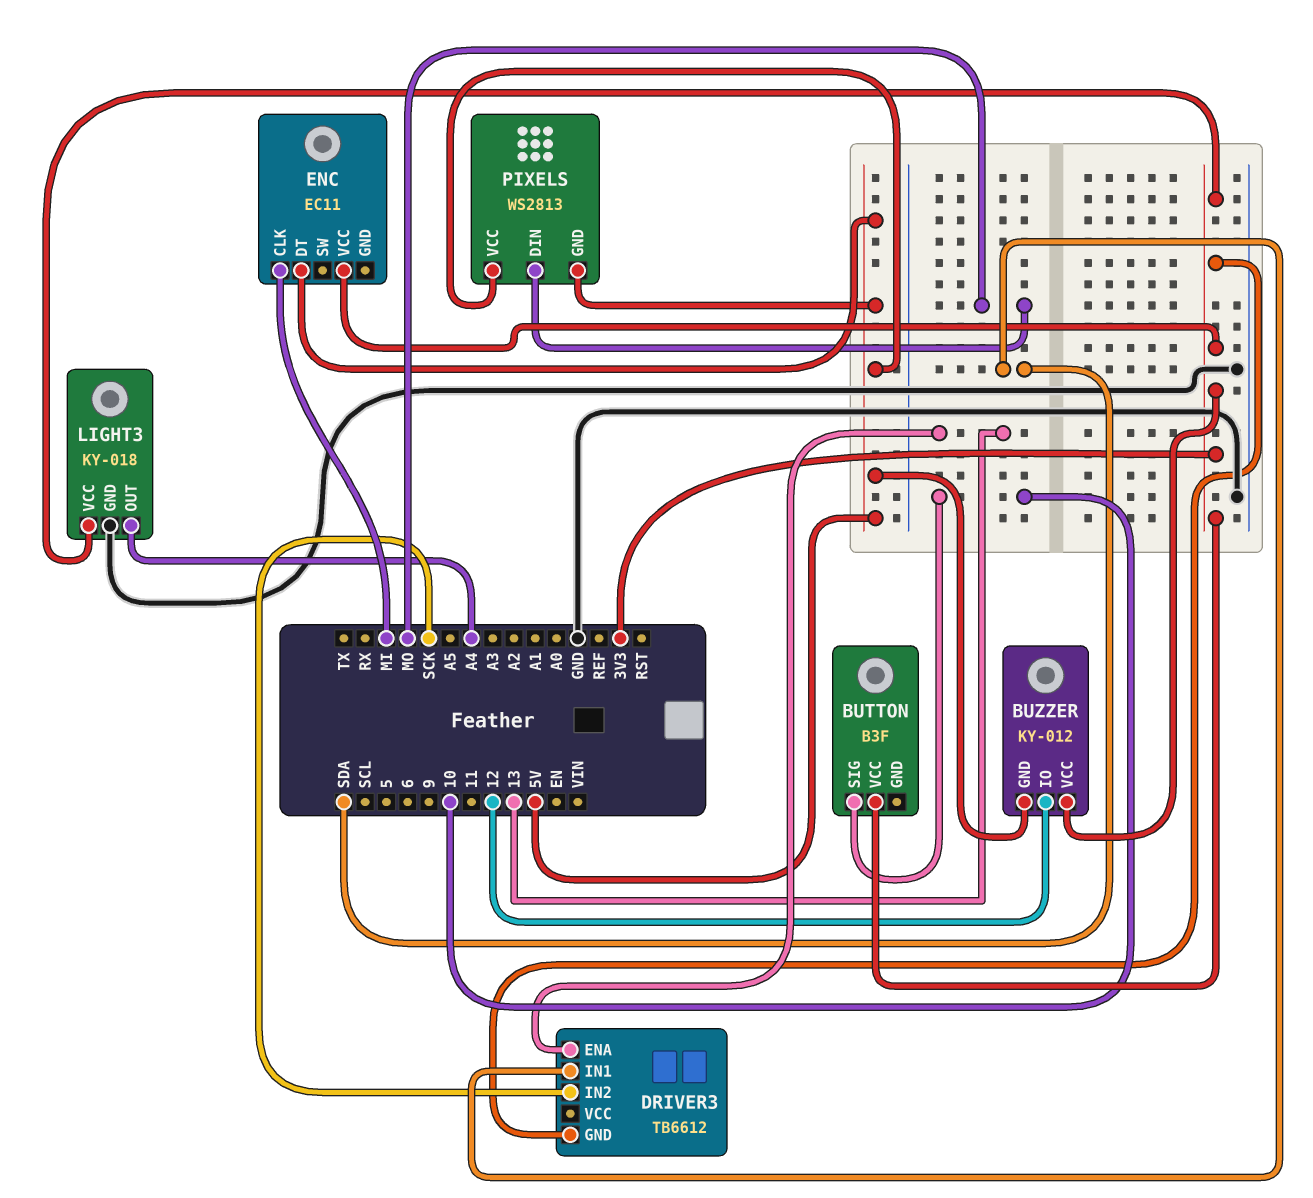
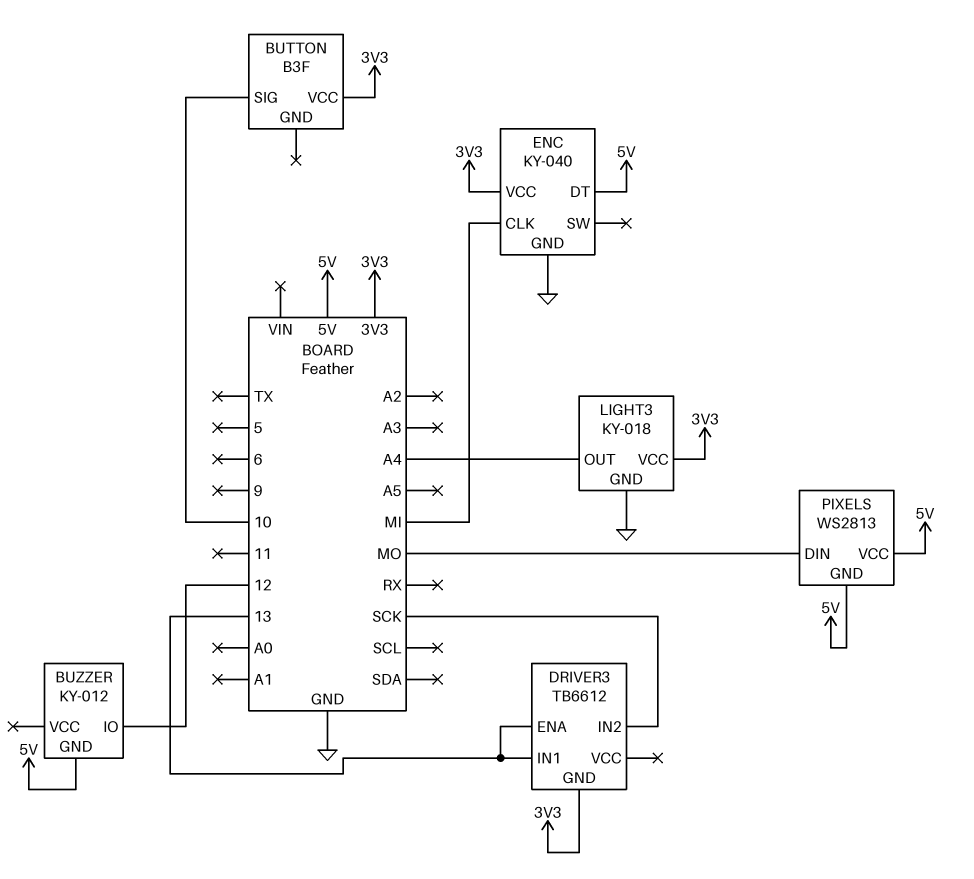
BUZZER pin VCC: 3V3 -> none
DRIVER3 pin IN1: SDA -> 13
ENC: EC11 -> KY-040
ENC pin GND: none -> GND

